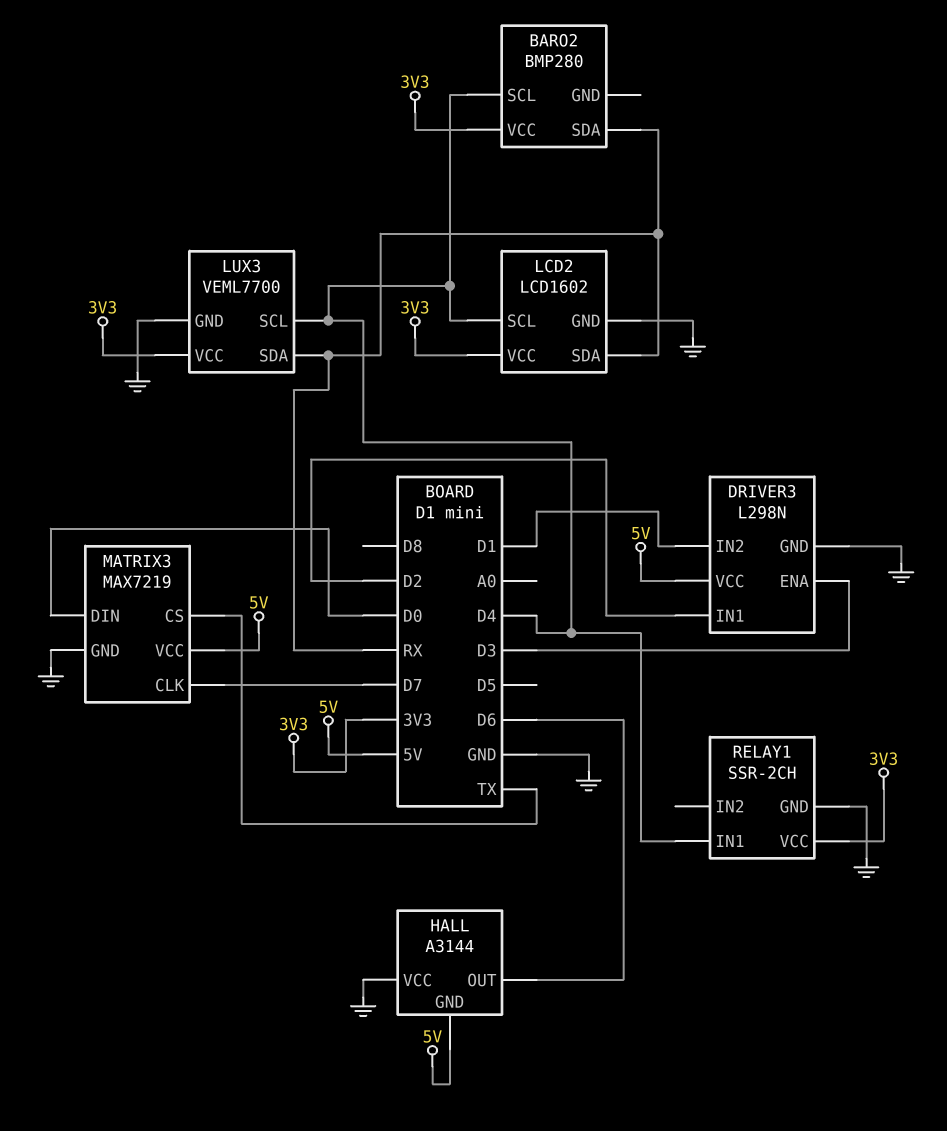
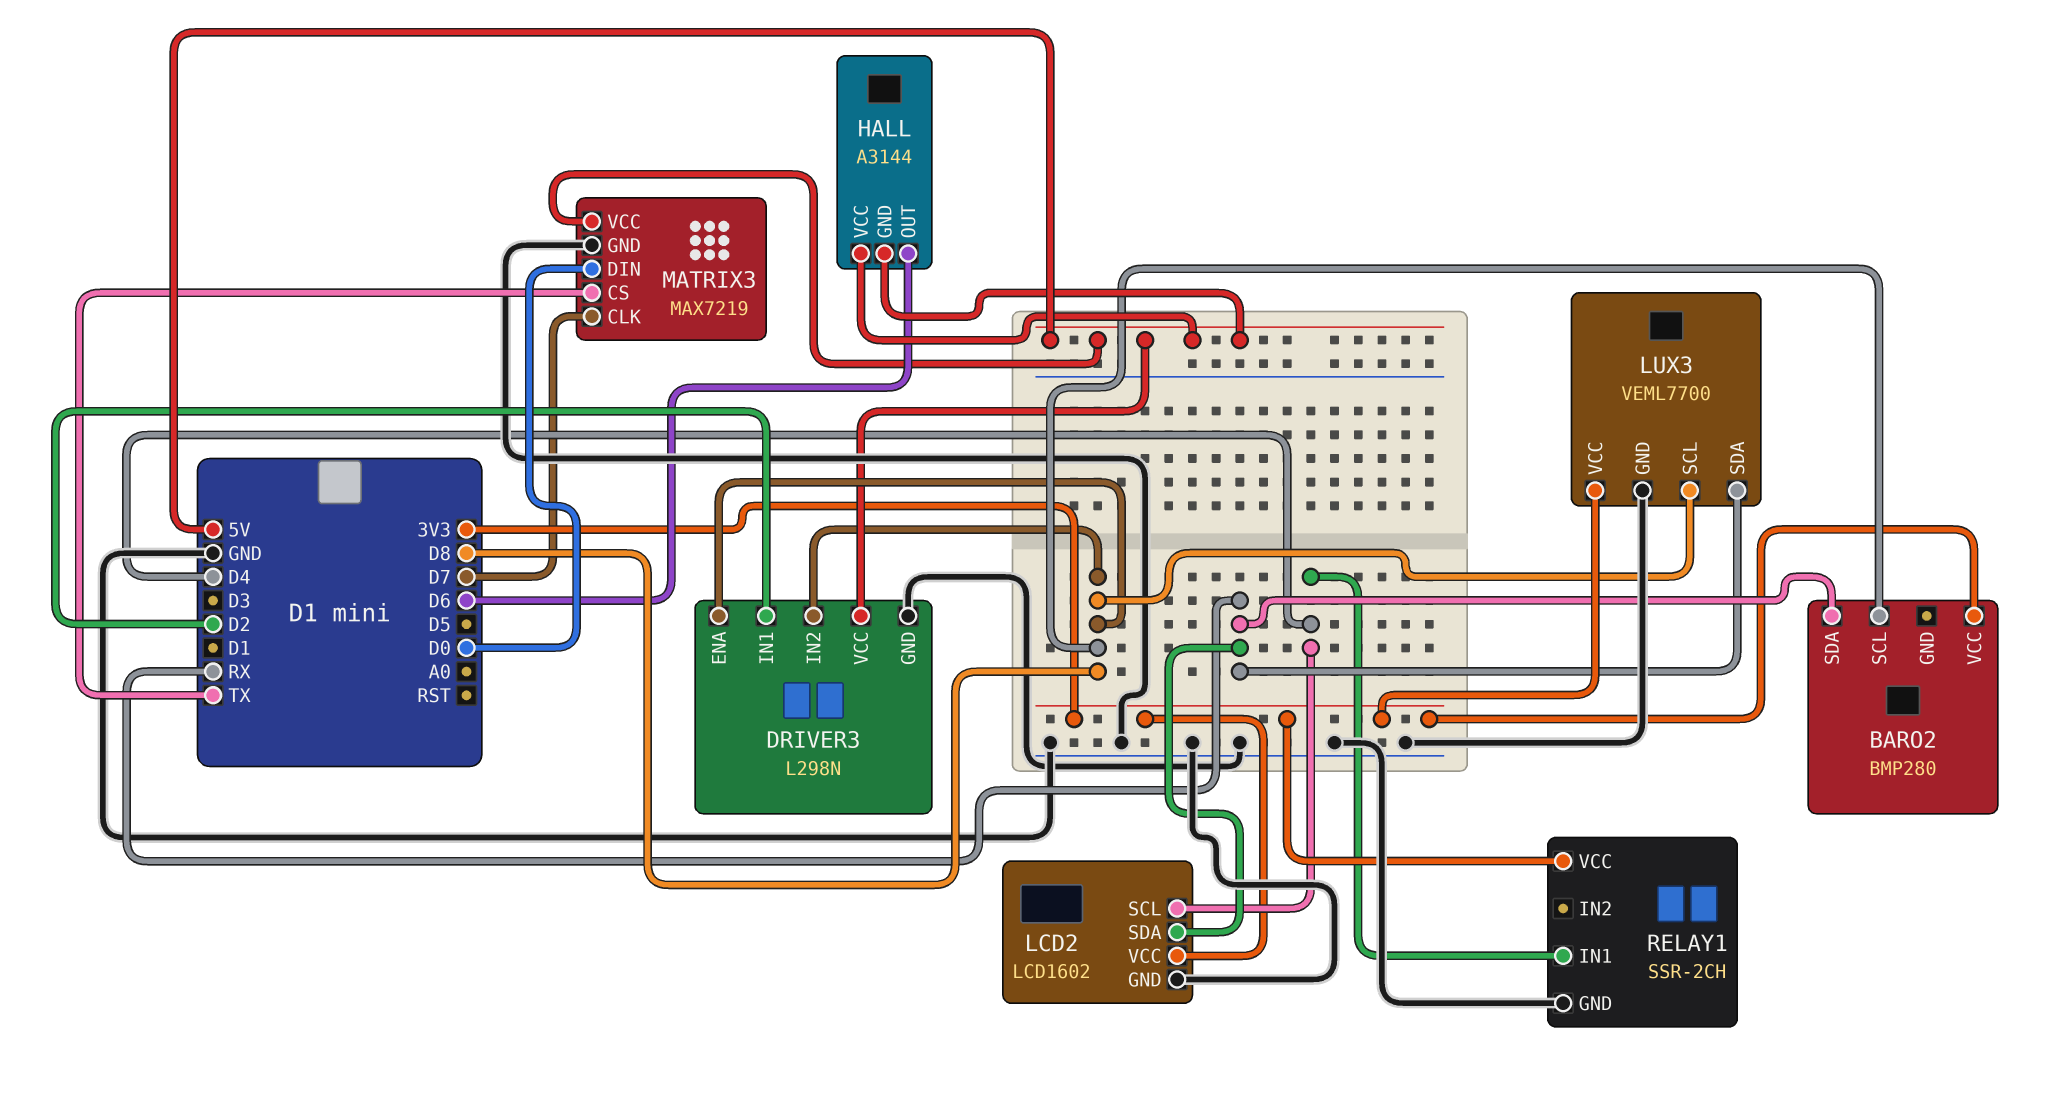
BARO2 pin SCL: D4 -> D8
DRIVER3 pin ENA: D3 -> D8
DRIVER3 pin IN2: D1 -> D8
HALL pin VCC: GND -> 5V
LUX3 pin SCL: D4 -> D8

